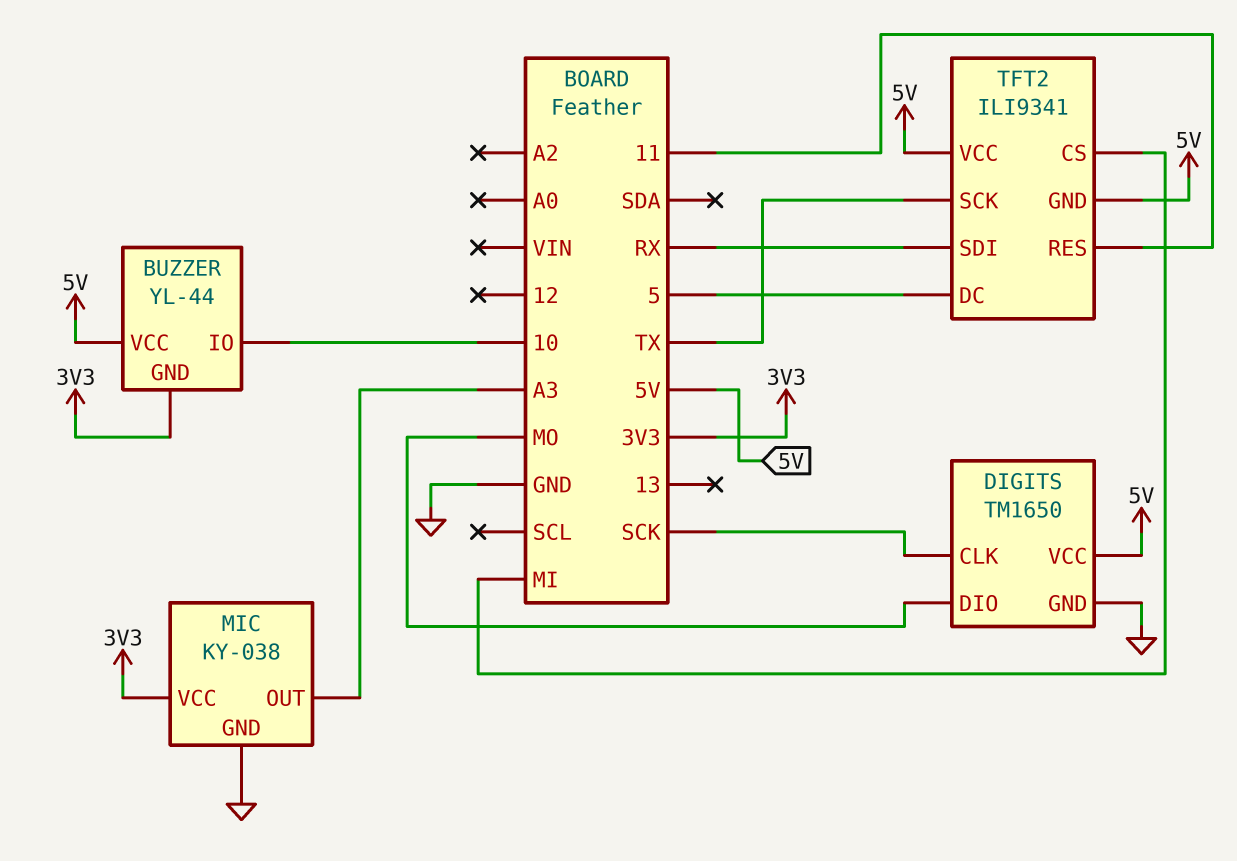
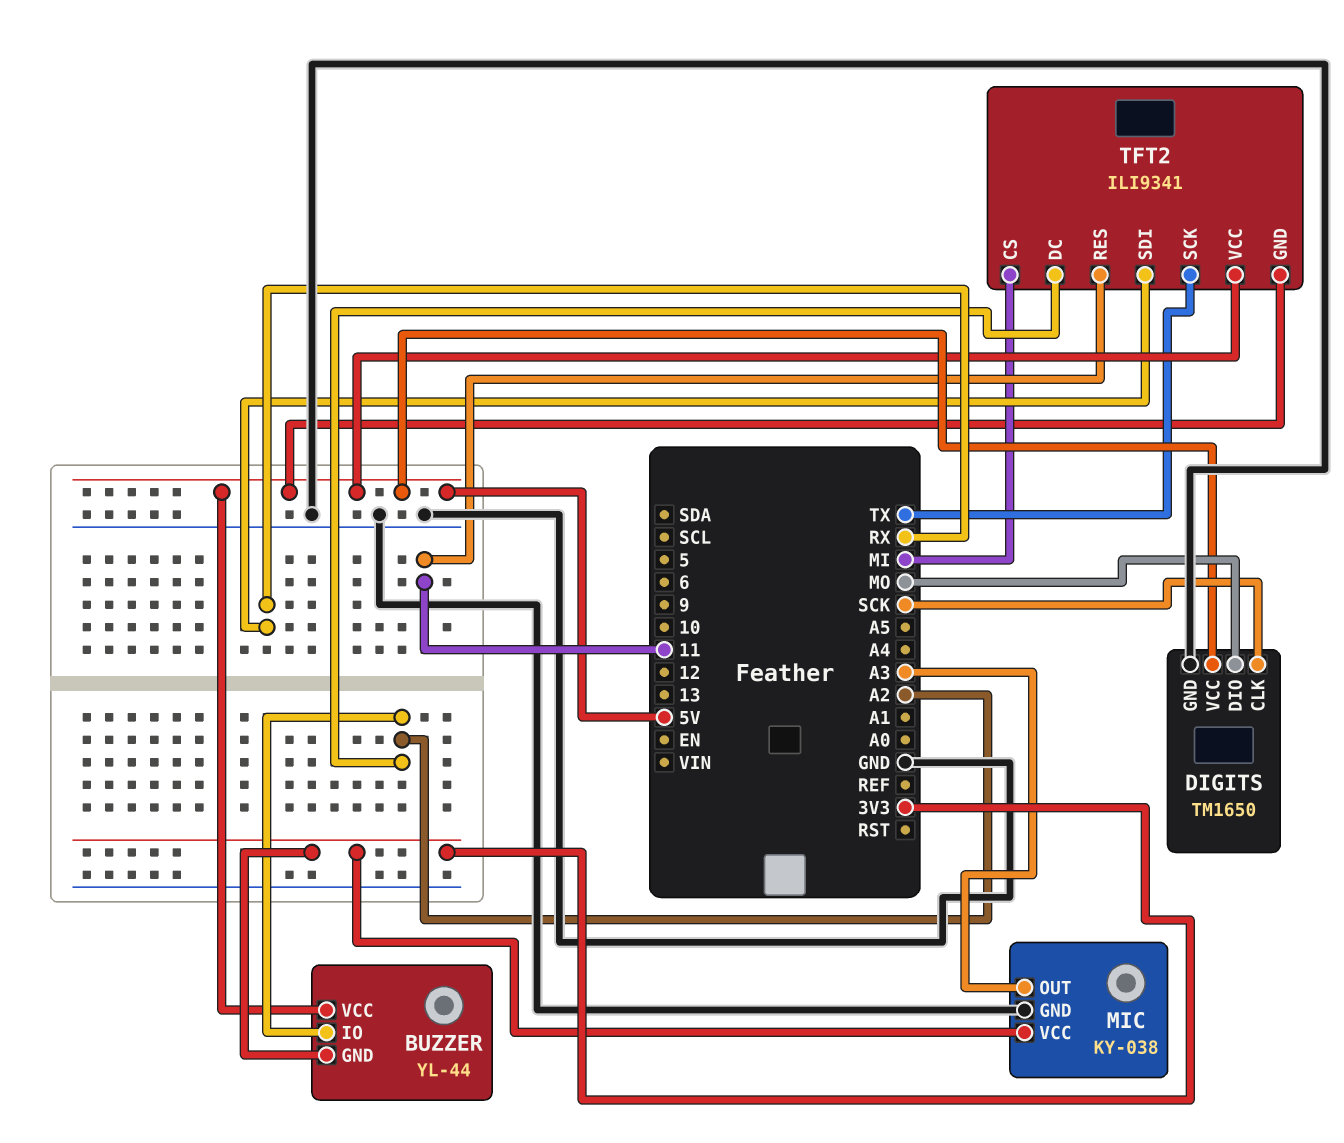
BUZZER pin IO: 10 -> A2
TFT2 pin DC: 5 -> A2

